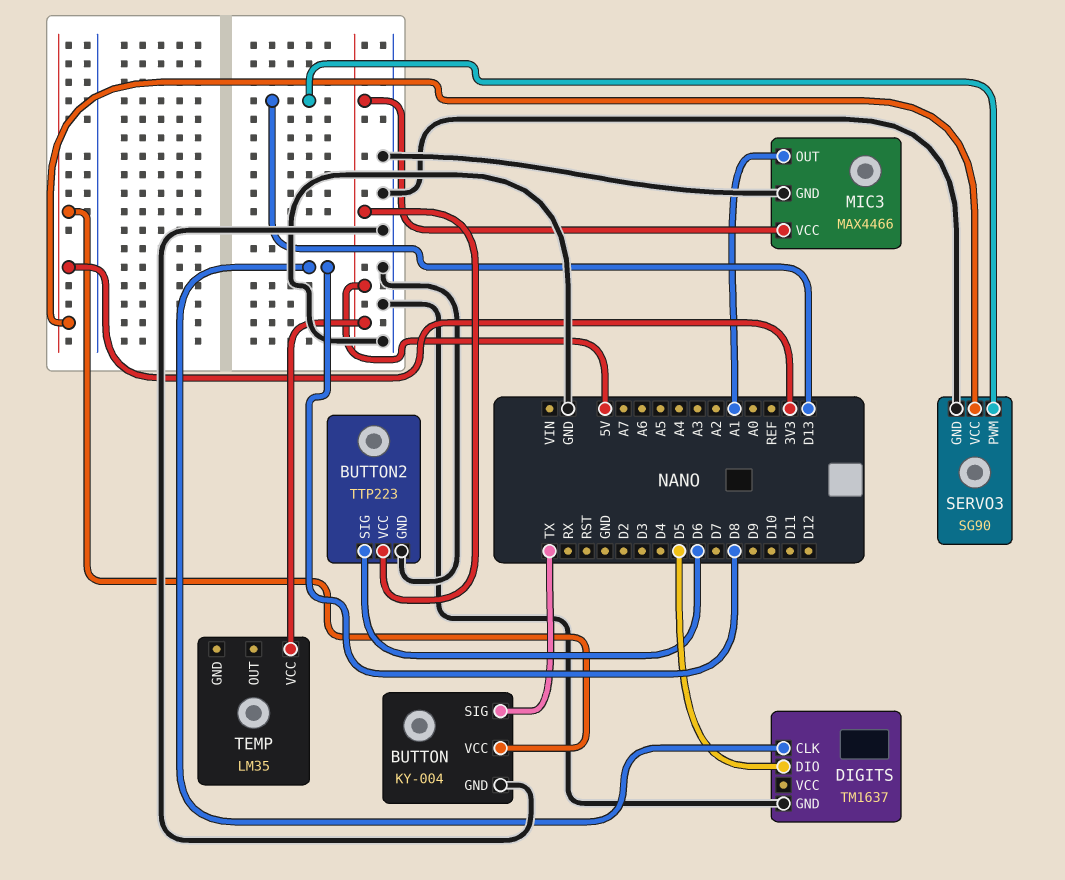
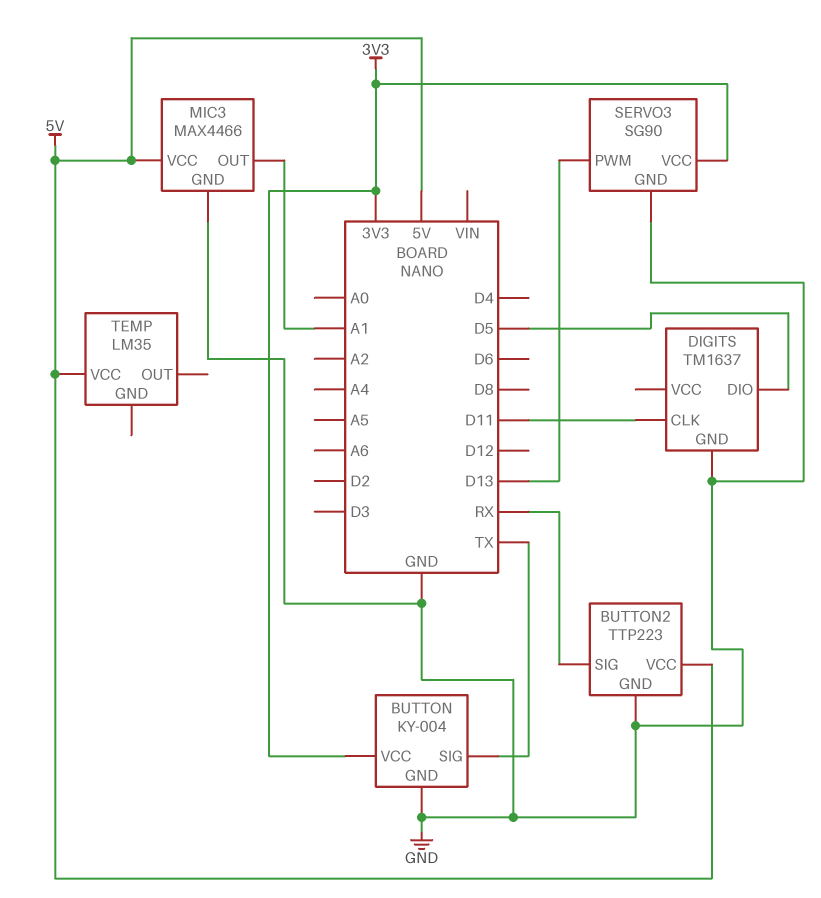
BUTTON2 pin SIG: D6 -> RX
DIGITS pin CLK: D8 -> D11

